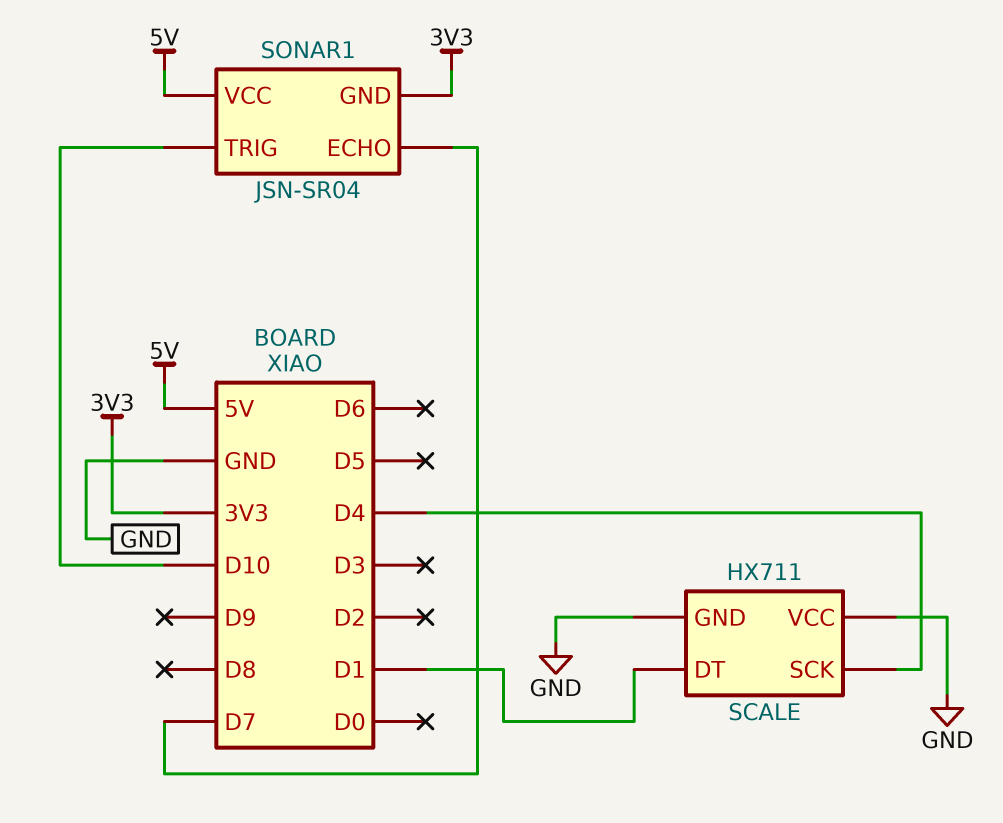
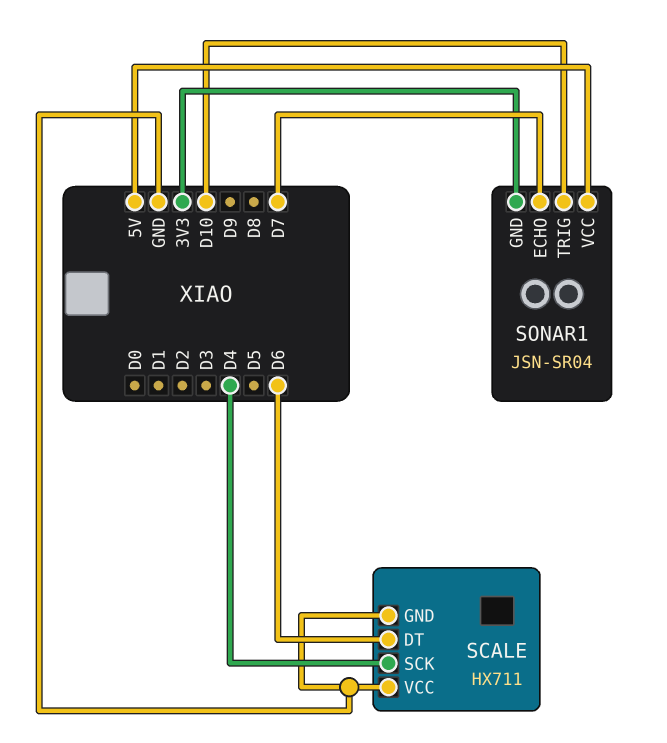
SCALE pin DT: D1 -> D6

